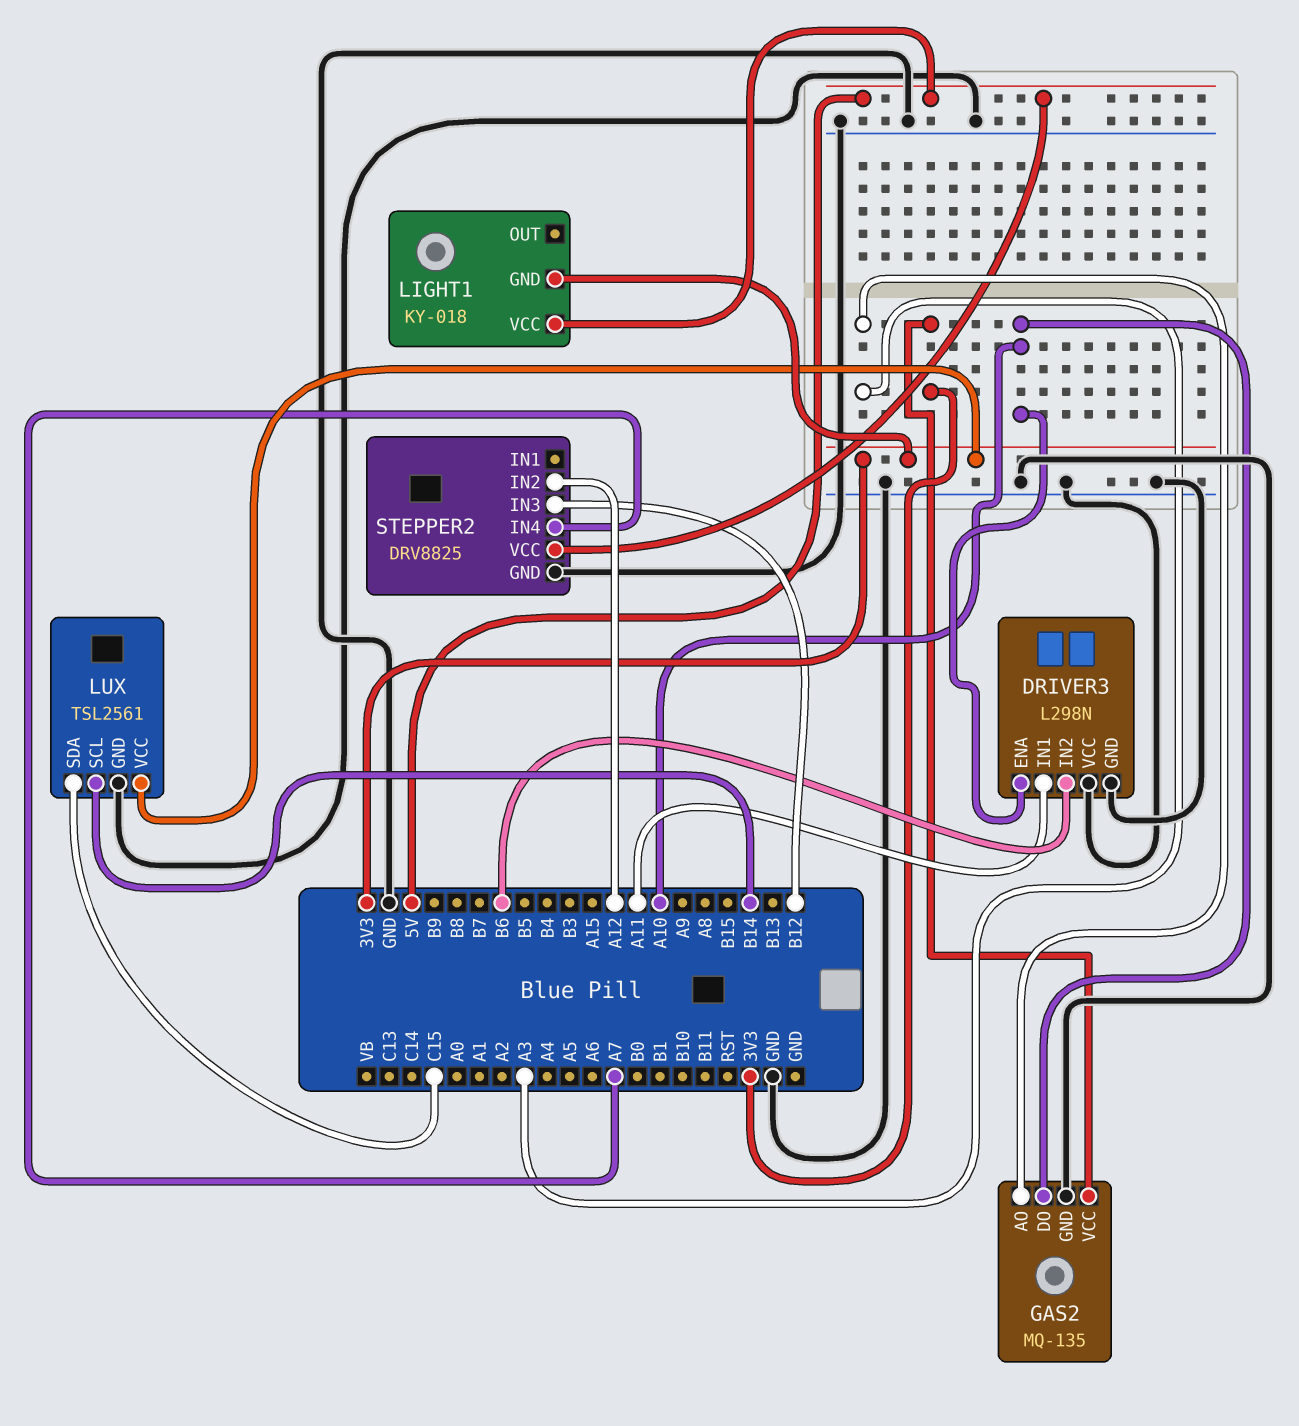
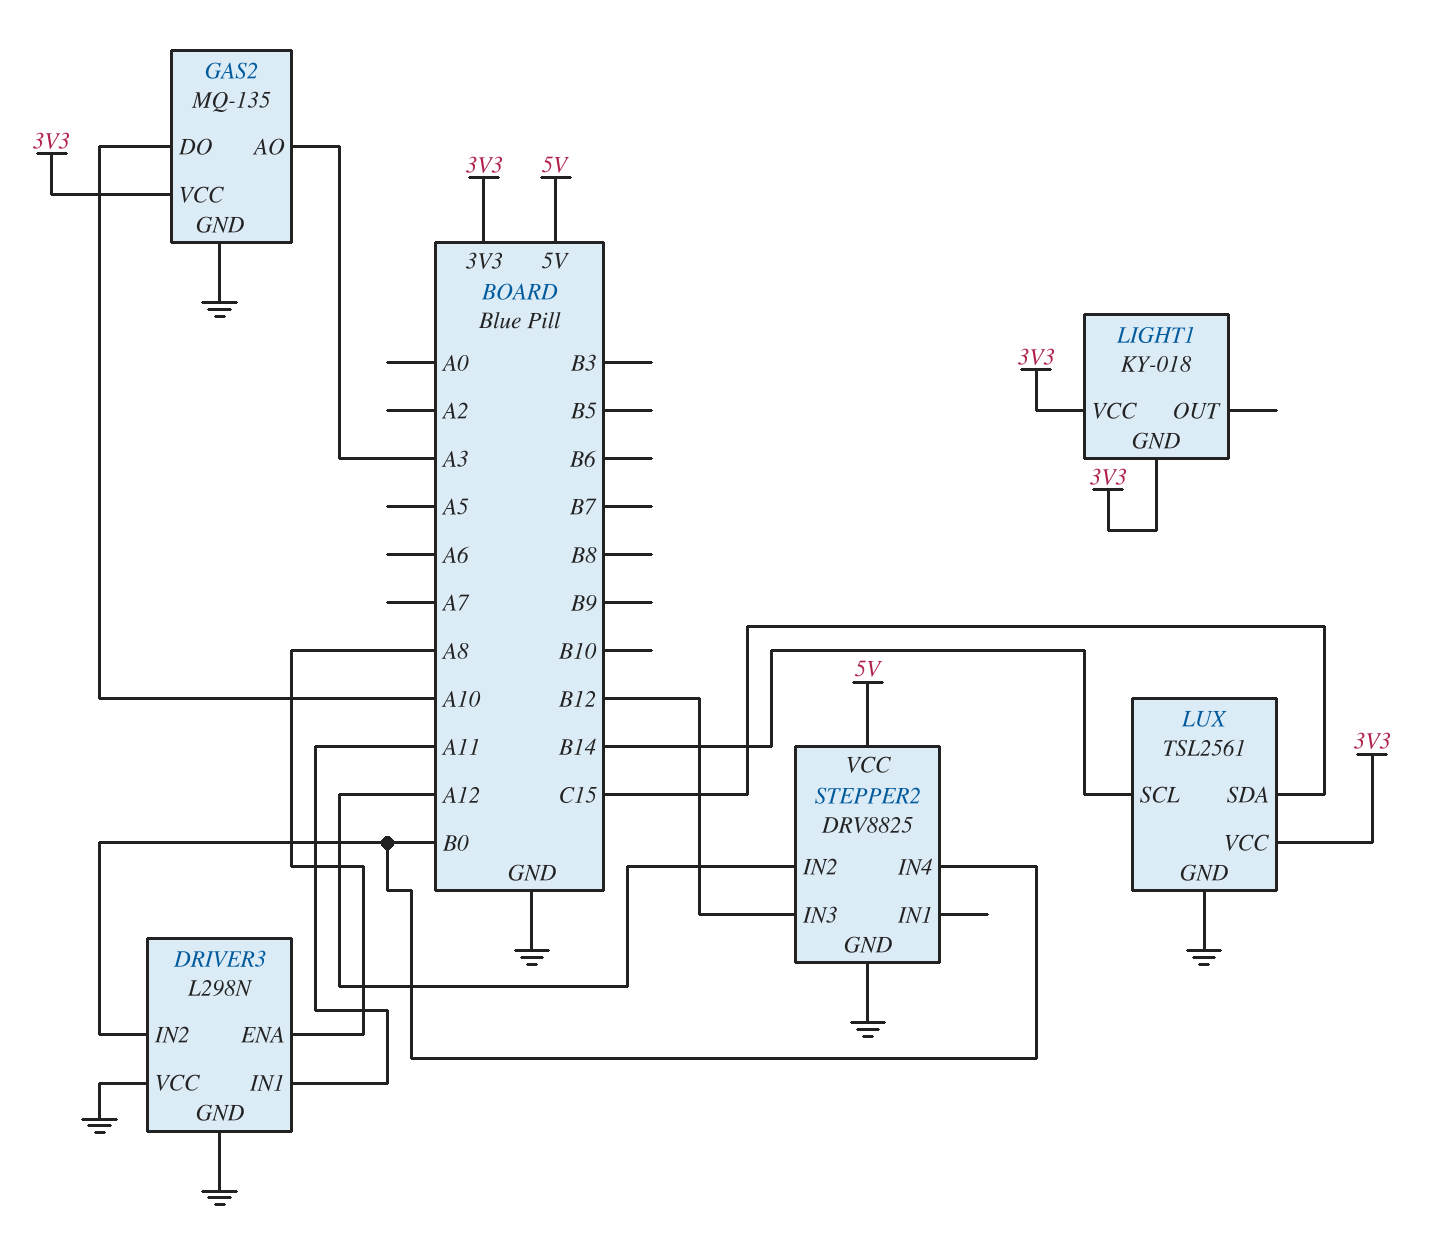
DRIVER3 pin ENA: A10 -> A8
DRIVER3 pin IN2: B6 -> B0
LIGHT1 pin VCC: 5V -> 3V3
STEPPER2 pin IN4: A7 -> B0

